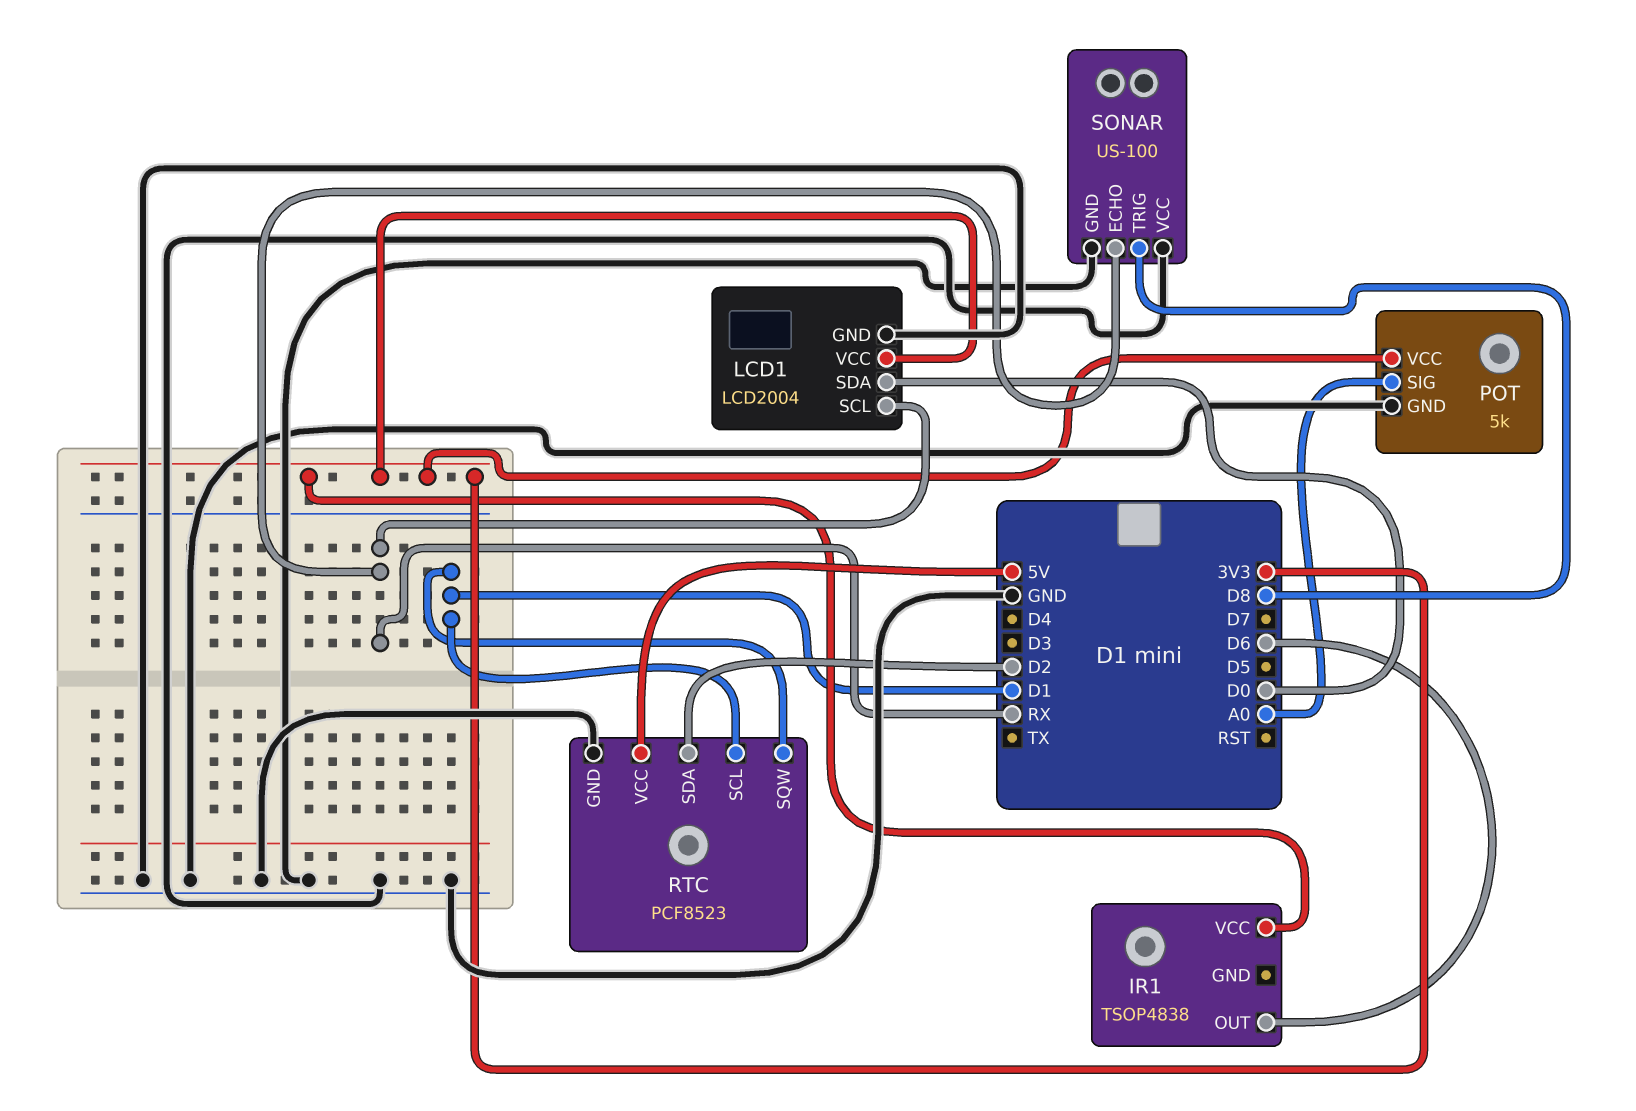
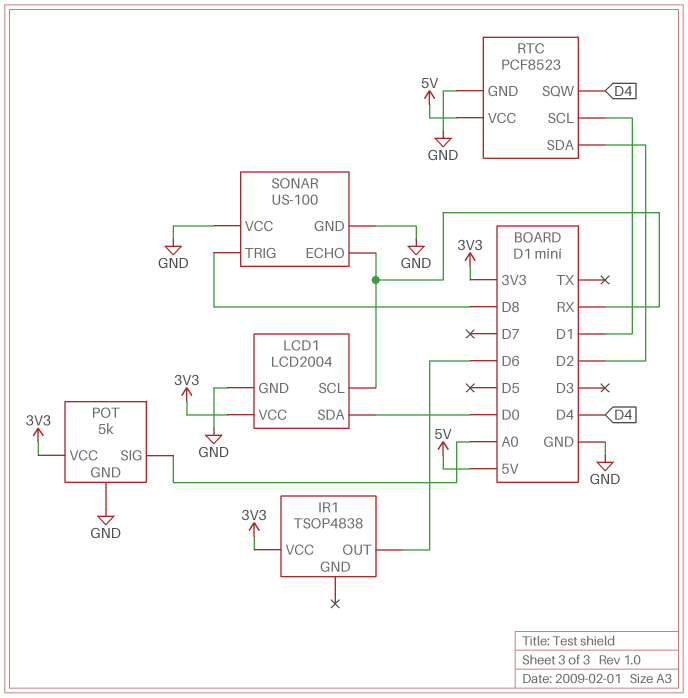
RTC pin SQW: D1 -> D4

